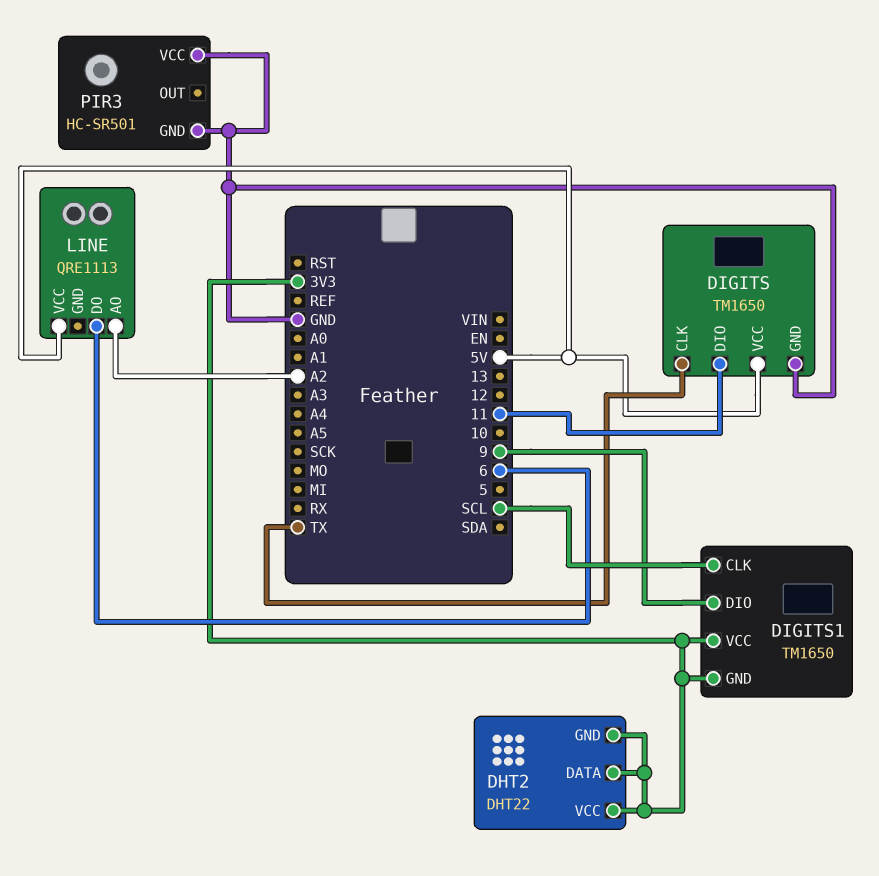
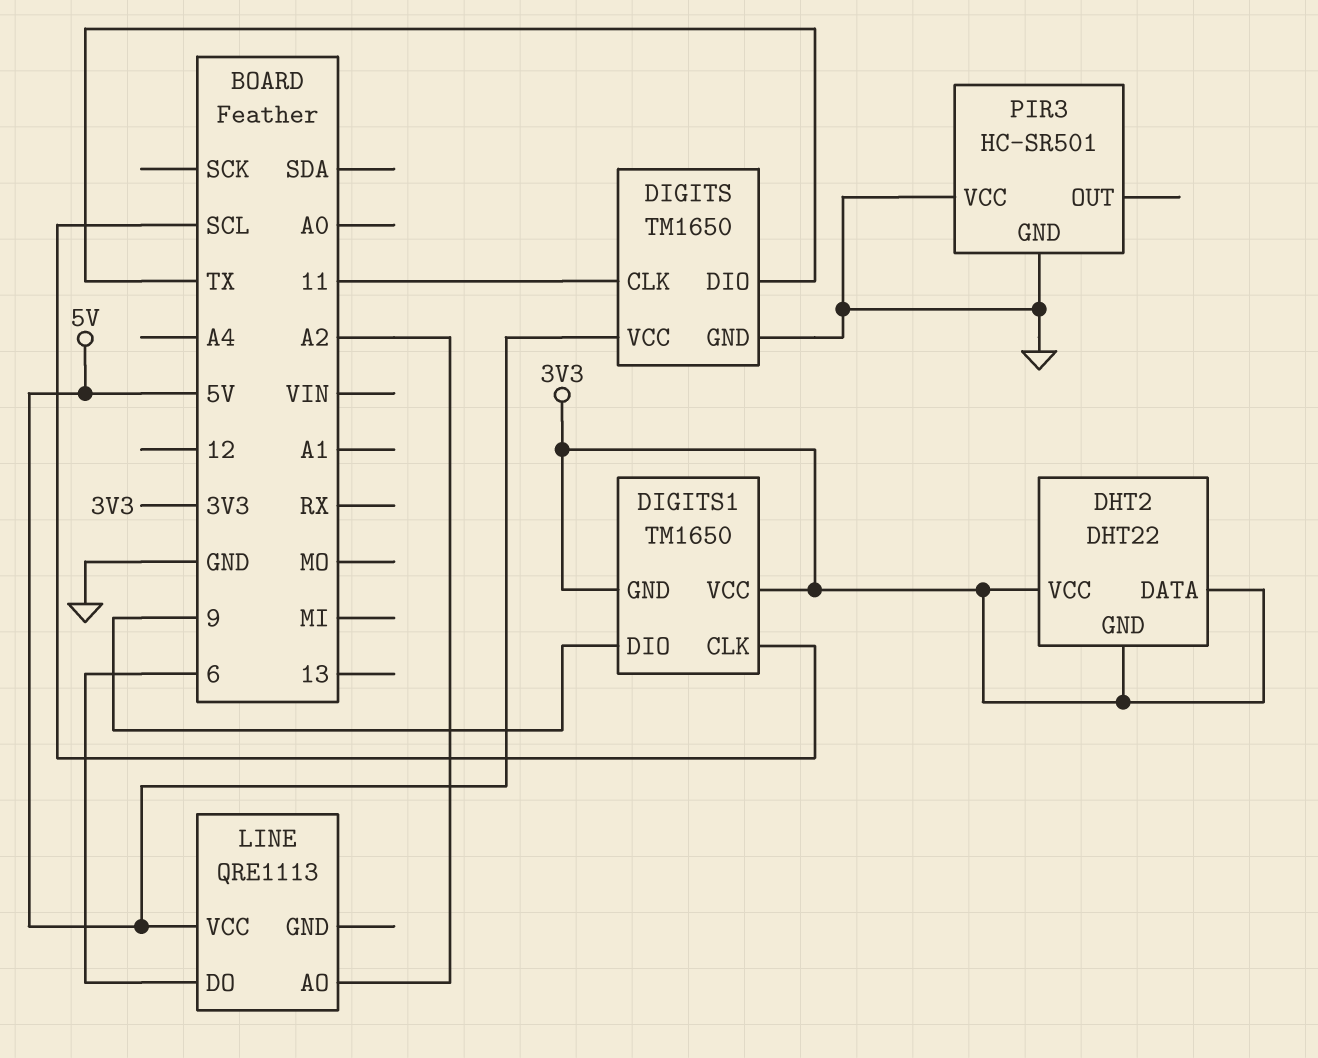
DIGITS pin CLK: TX -> 11
DIGITS pin DIO: 11 -> TX

